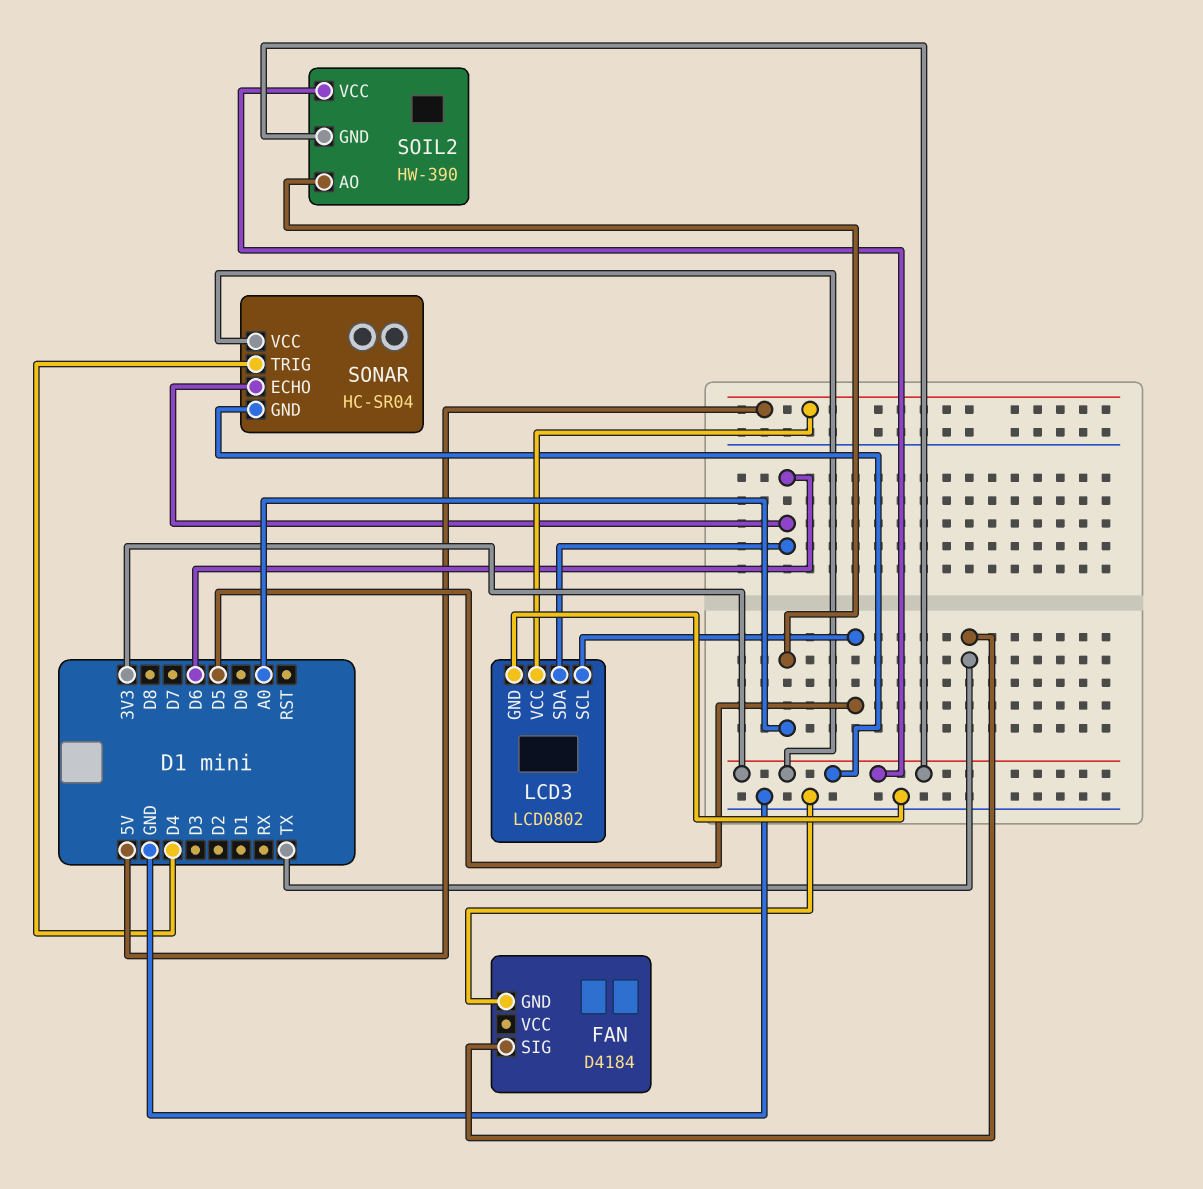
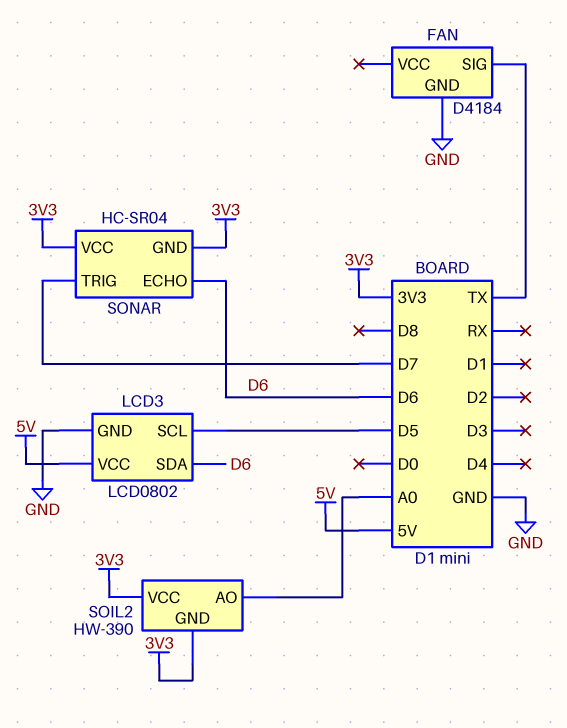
SONAR pin TRIG: D4 -> D7

